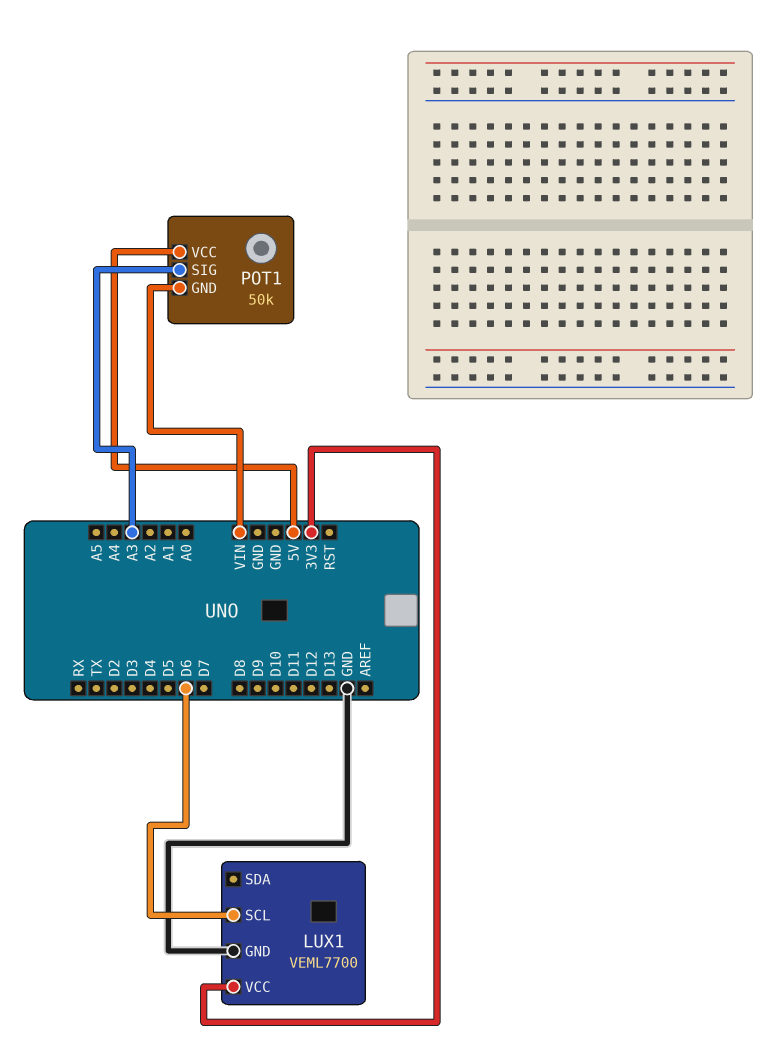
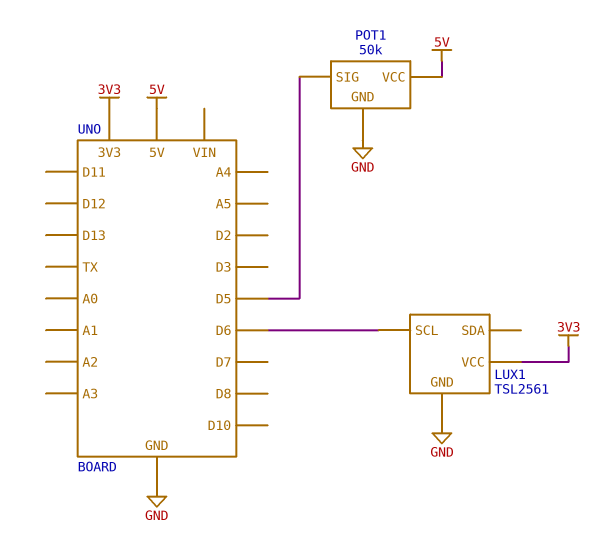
LUX1: VEML7700 -> TSL2561
POT1 pin GND: VIN -> GND
POT1 pin SIG: A3 -> D5

